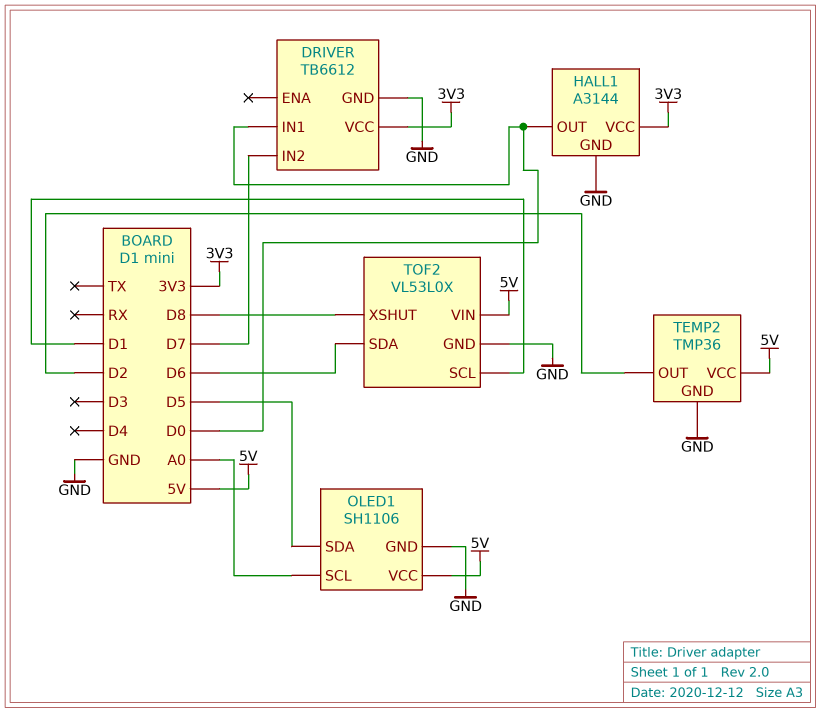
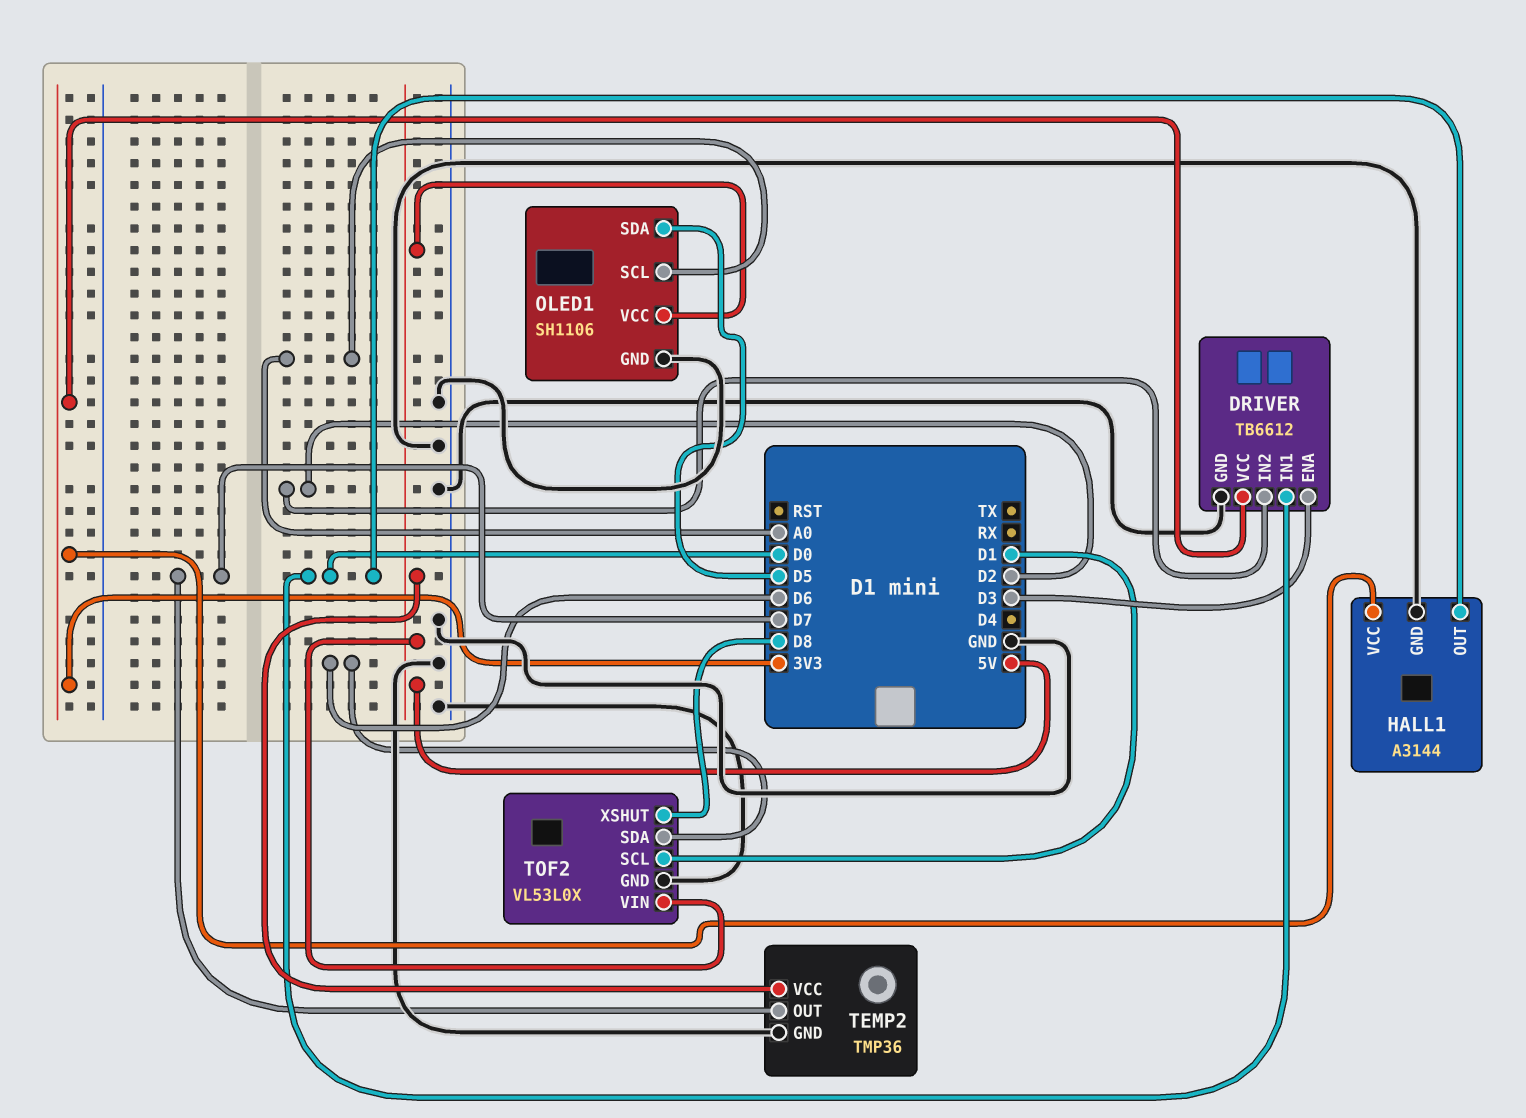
DRIVER pin ENA: none -> D3
DRIVER pin IN2: D7 -> D2
TEMP2 pin OUT: D2 -> D7

